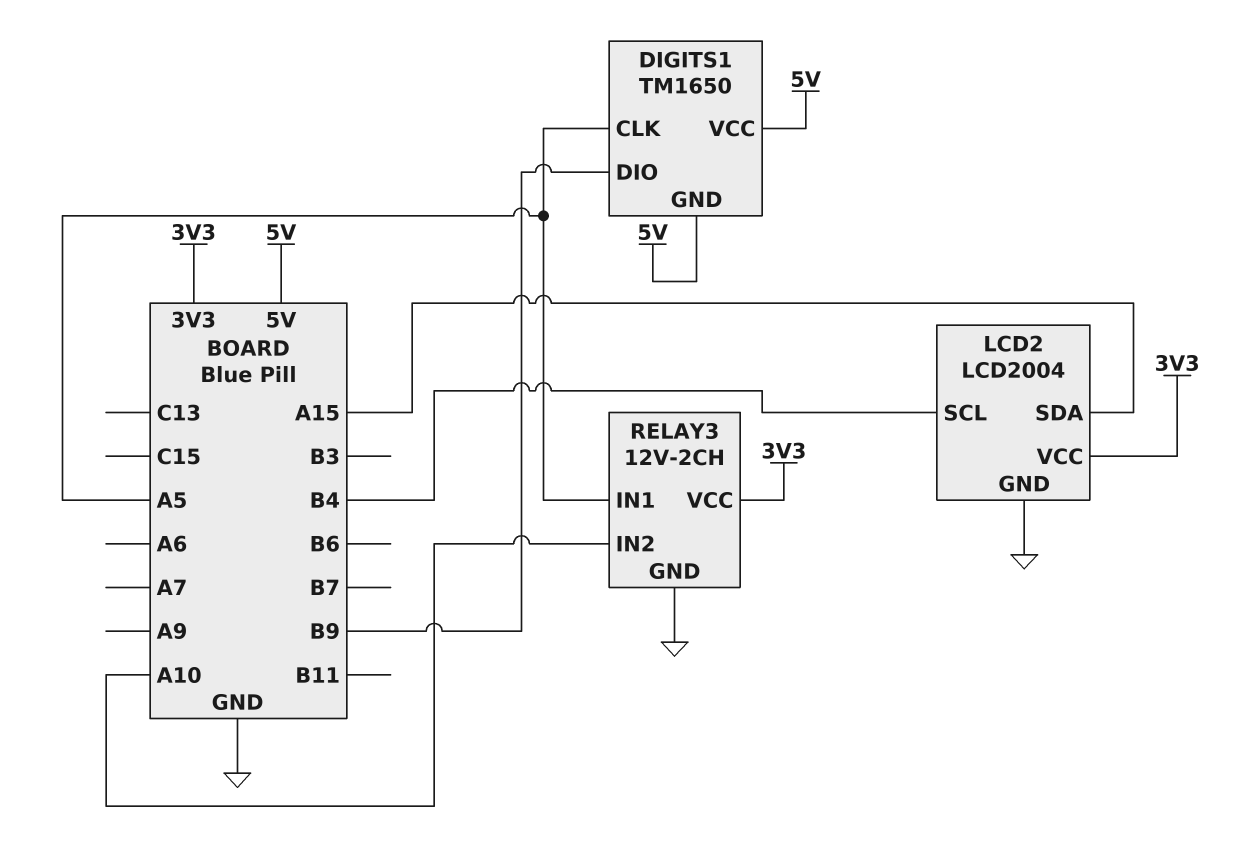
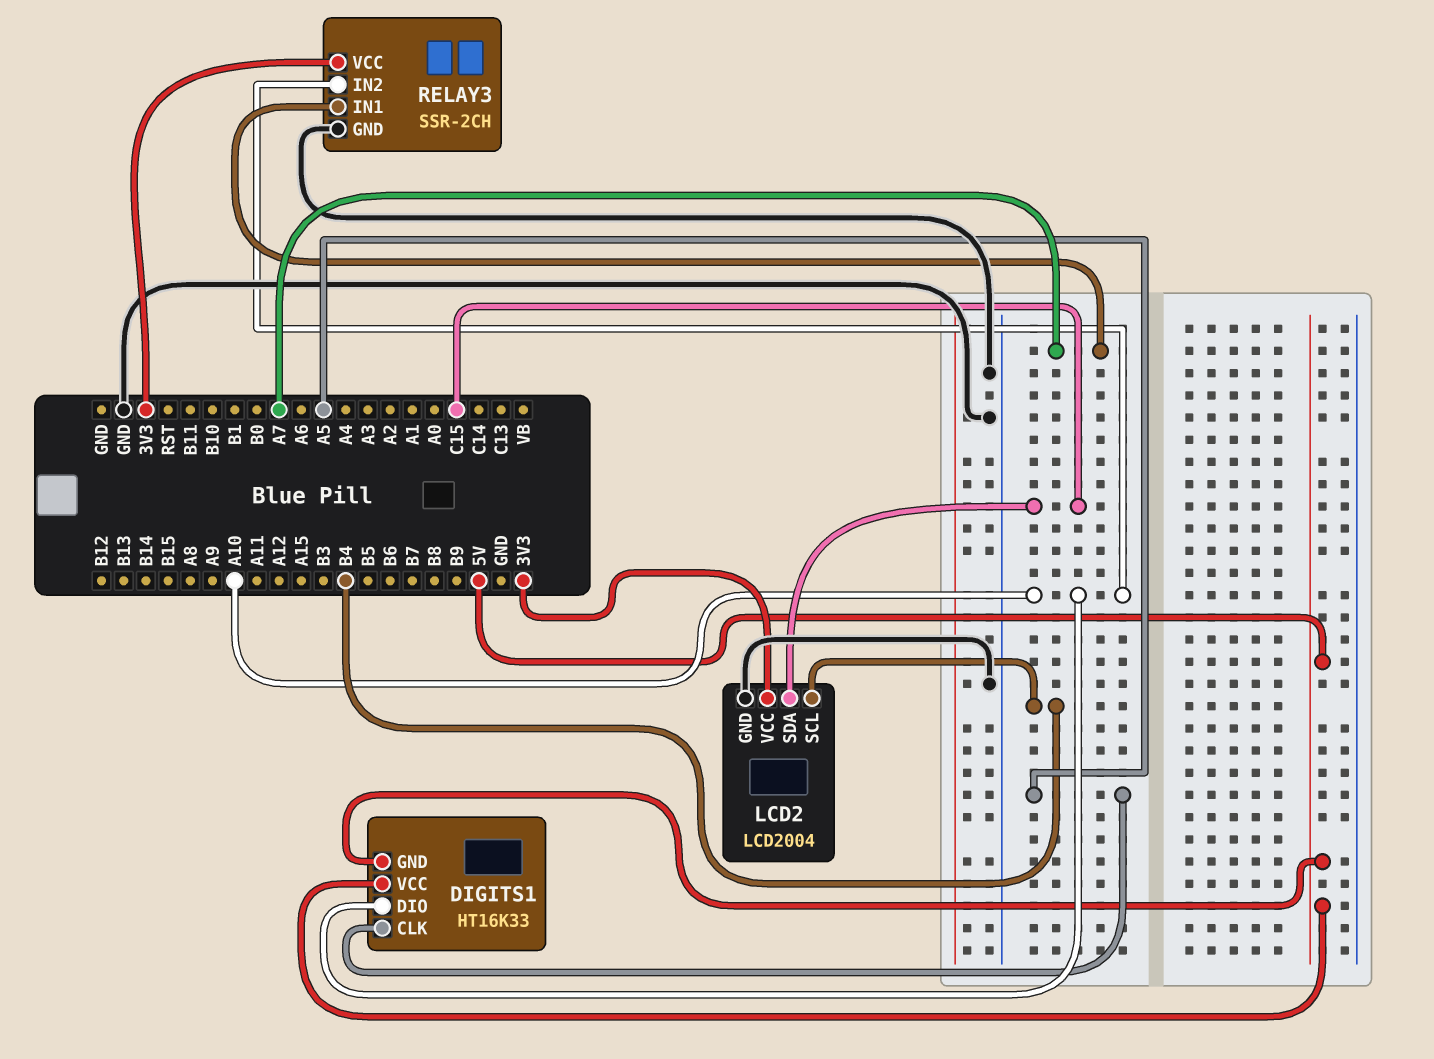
DIGITS1: TM1650 -> HT16K33
DIGITS1 pin DIO: B9 -> A10
LCD2 pin SDA: A15 -> C15
RELAY3: 12V-2CH -> SSR-2CH
RELAY3 pin IN1: A5 -> A7

